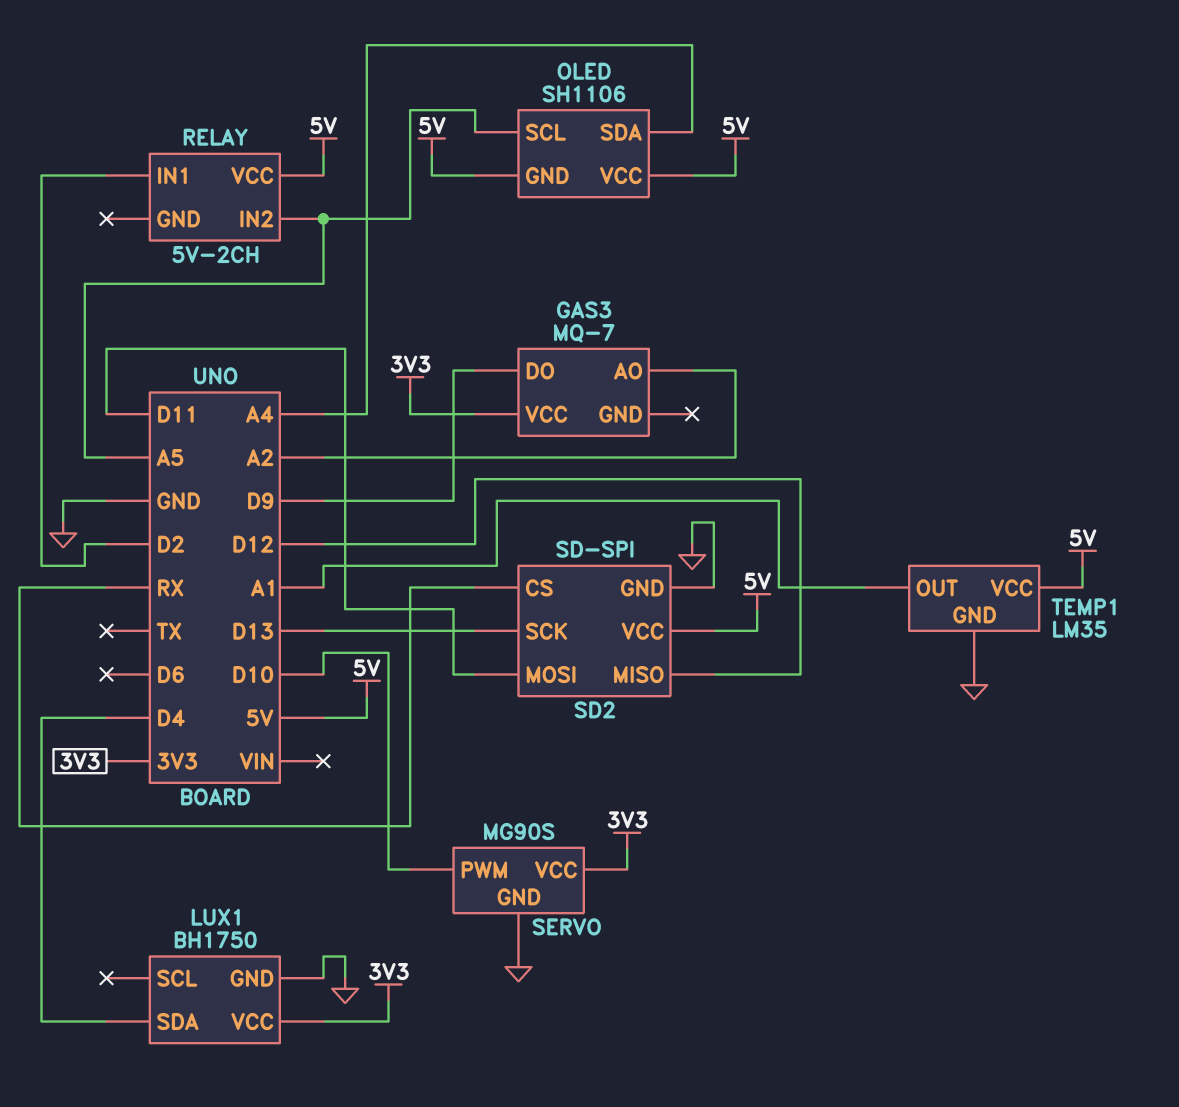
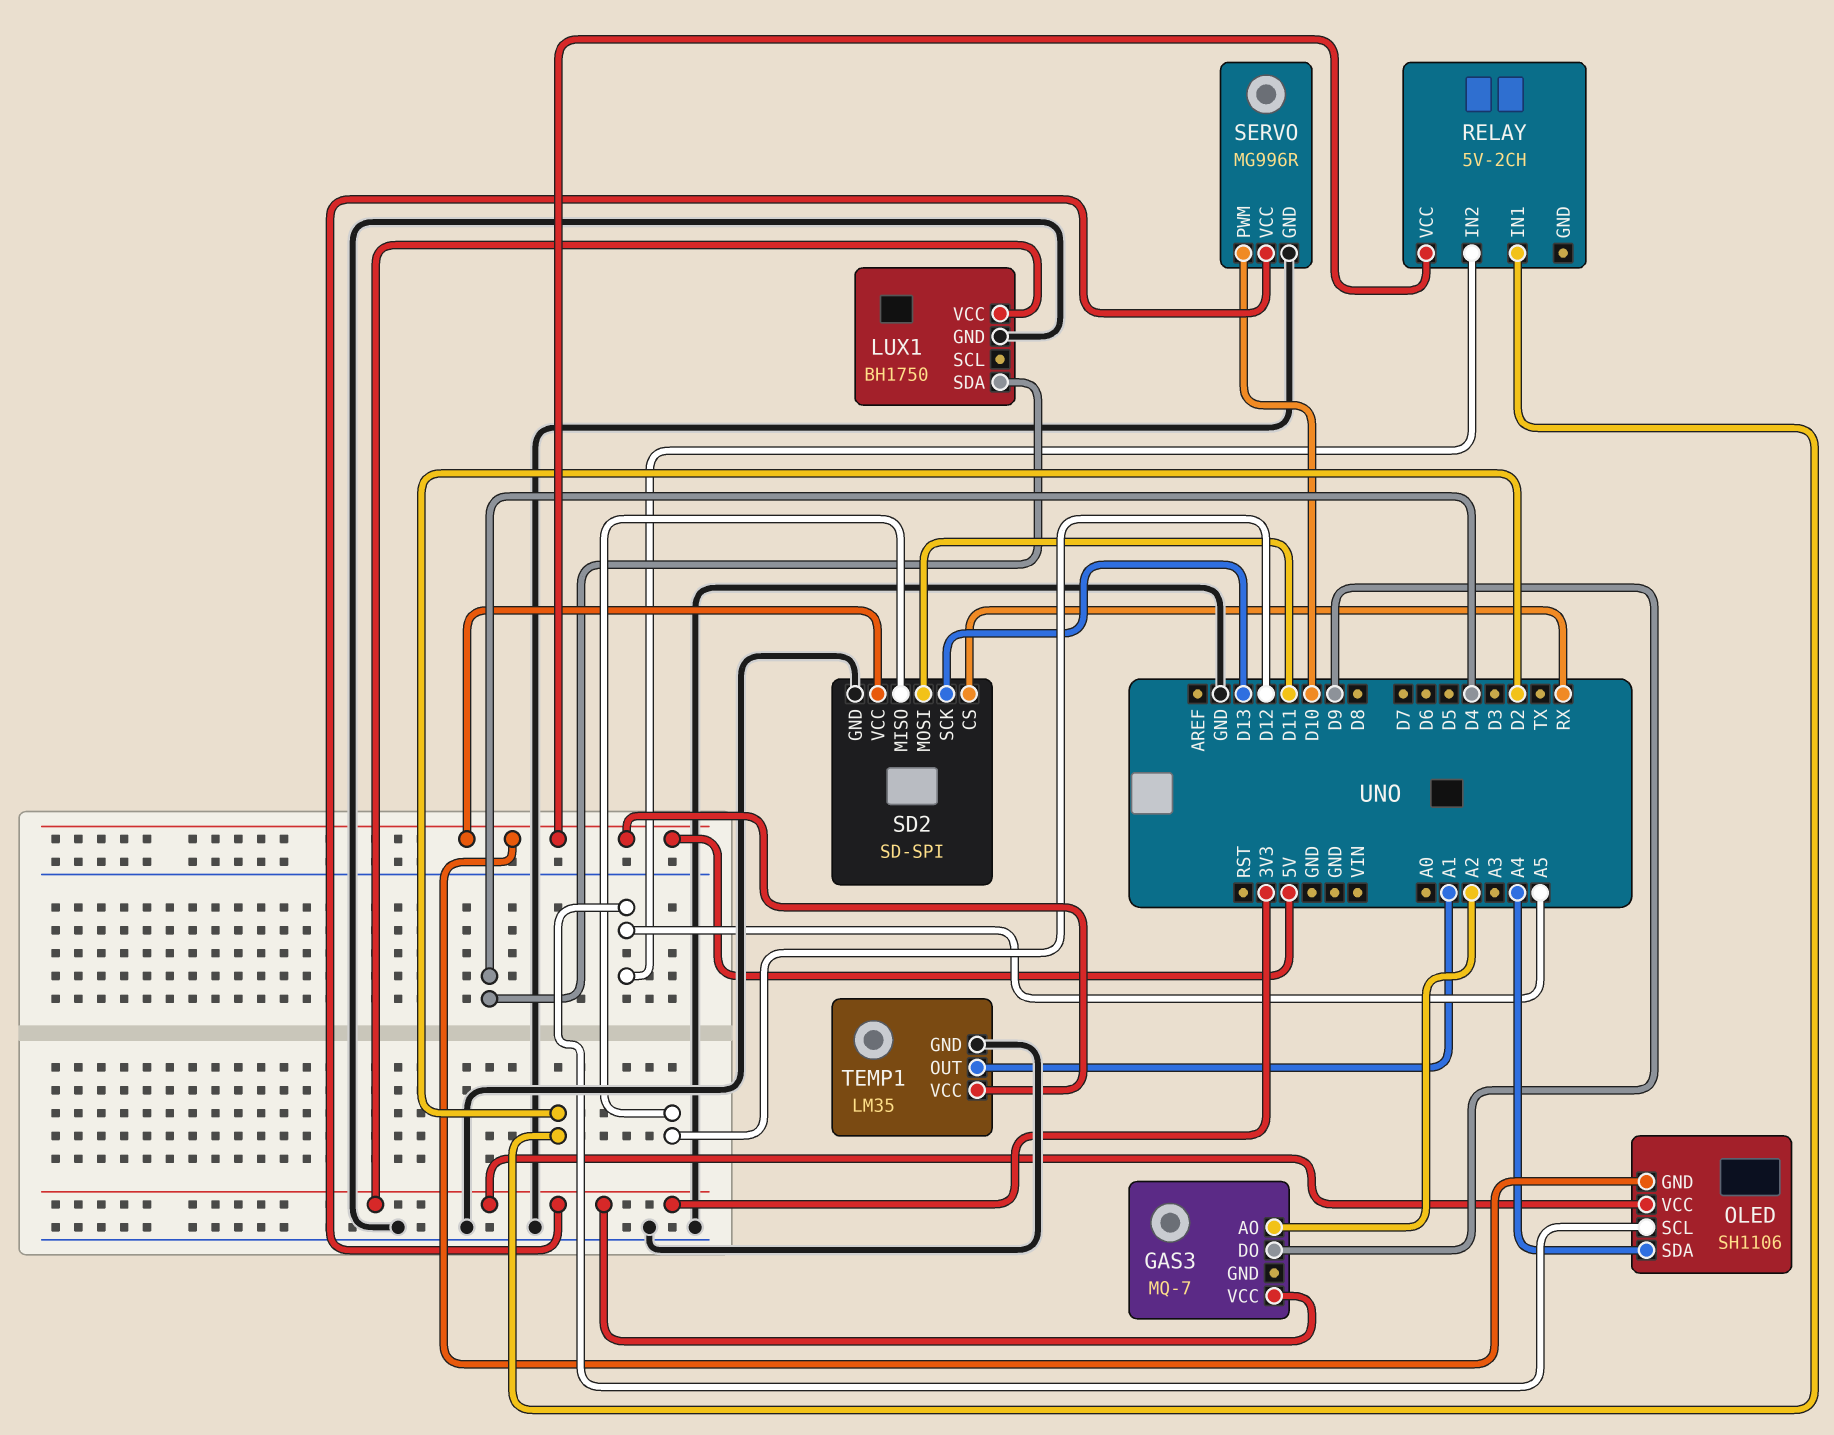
OLED pin VCC: 5V -> 3V3
SERVO: MG90S -> MG996R

